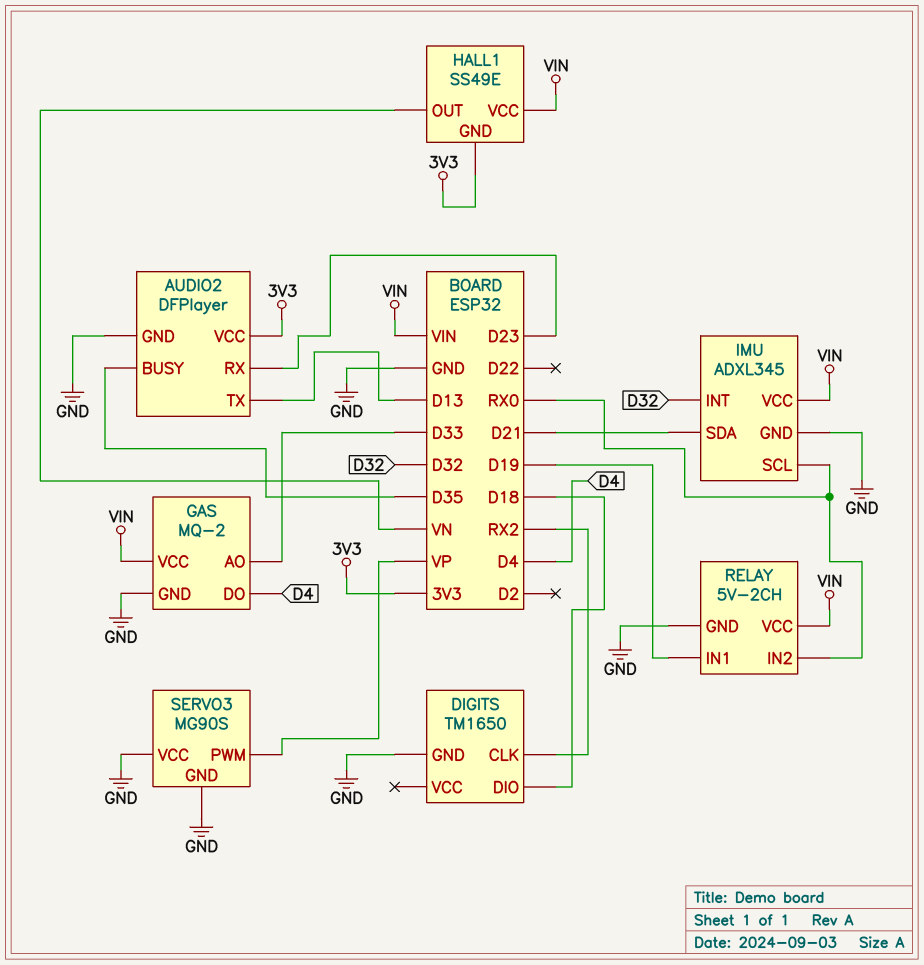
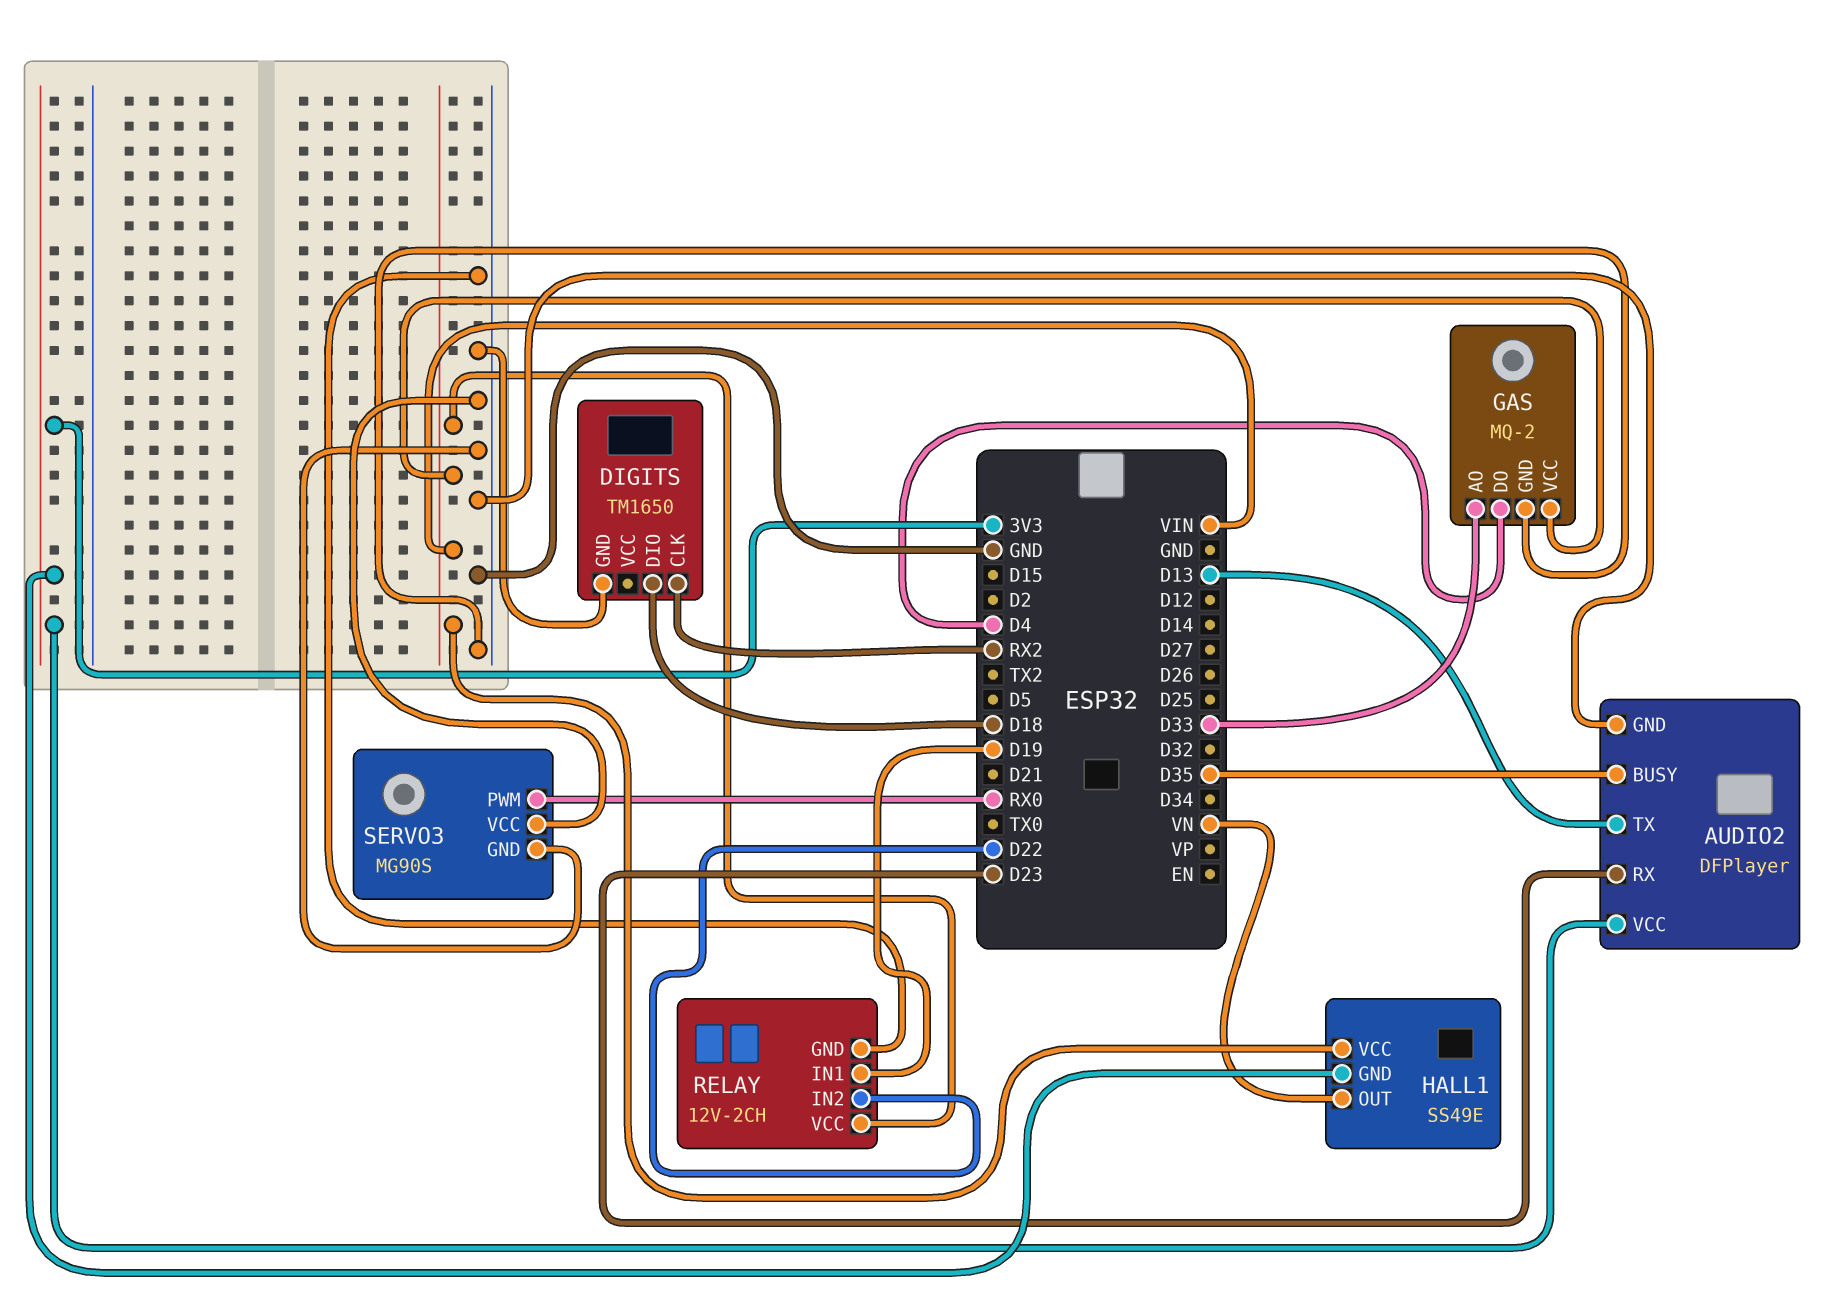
IMU: ADXL345 -> none
IMU pin GND: GND -> none
IMU pin INT: D32 -> none
IMU pin SCL: RX0 -> none
IMU pin SDA: D21 -> none
IMU pin VCC: VIN -> none
RELAY: 5V-2CH -> 12V-2CH
RELAY pin IN2: RX0 -> D22
SERVO3 pin PWM: VP -> RX0

